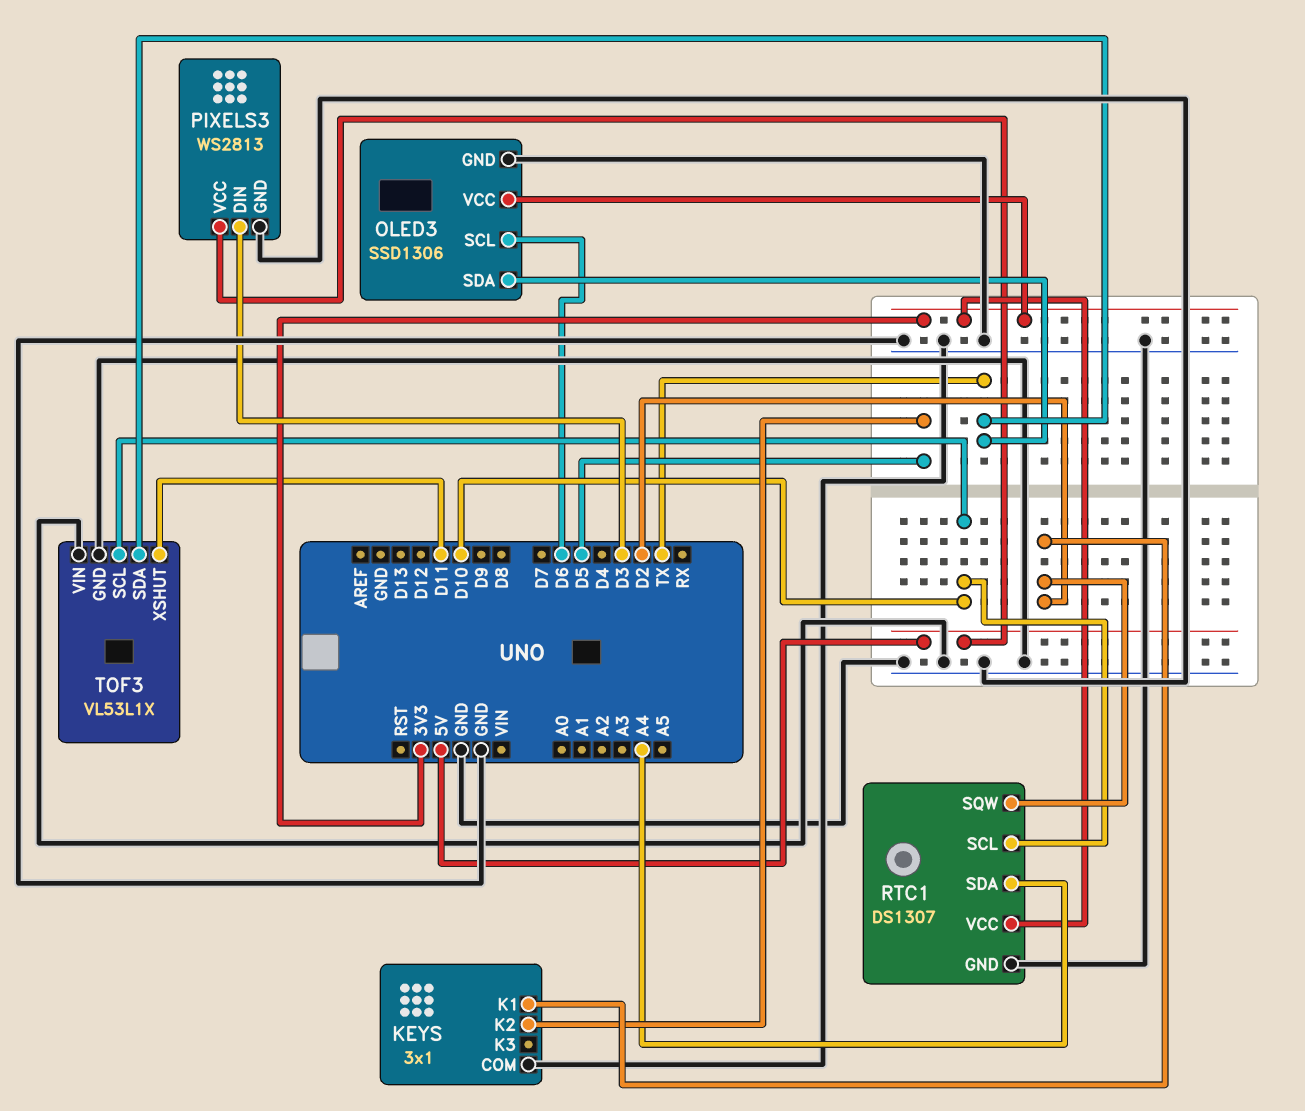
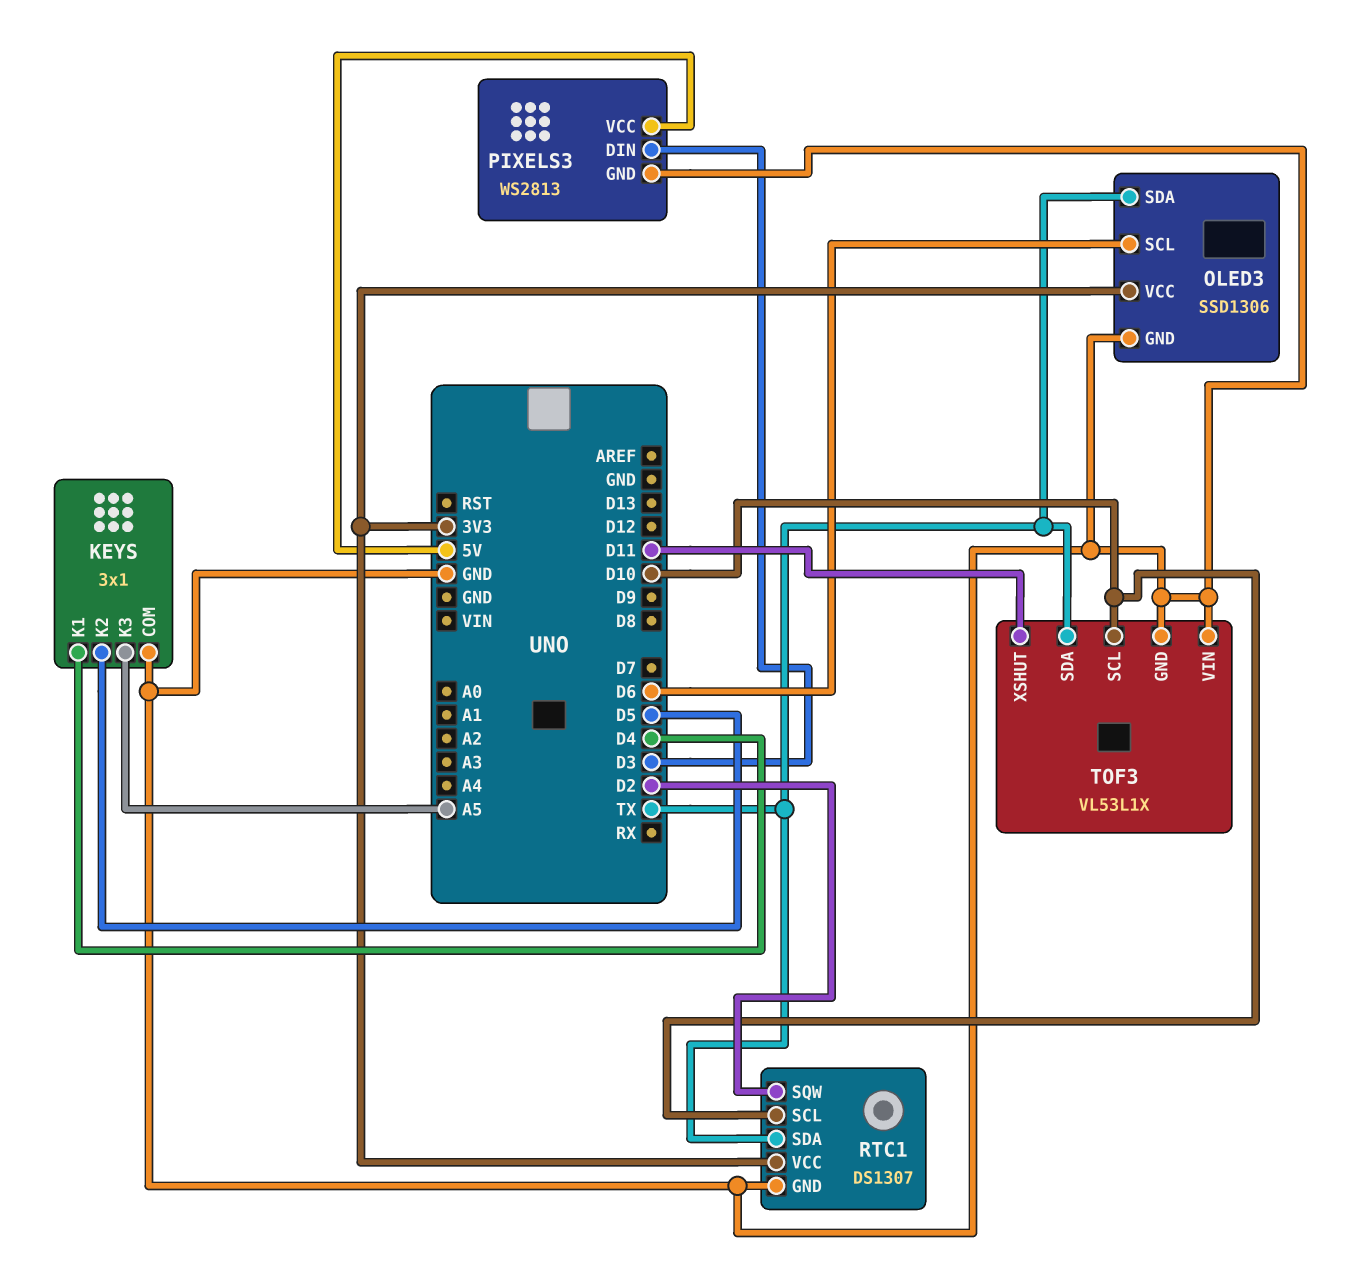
KEYS pin K1: D2 -> D4
KEYS pin K3: none -> A5
RTC1 pin SDA: A4 -> TX

